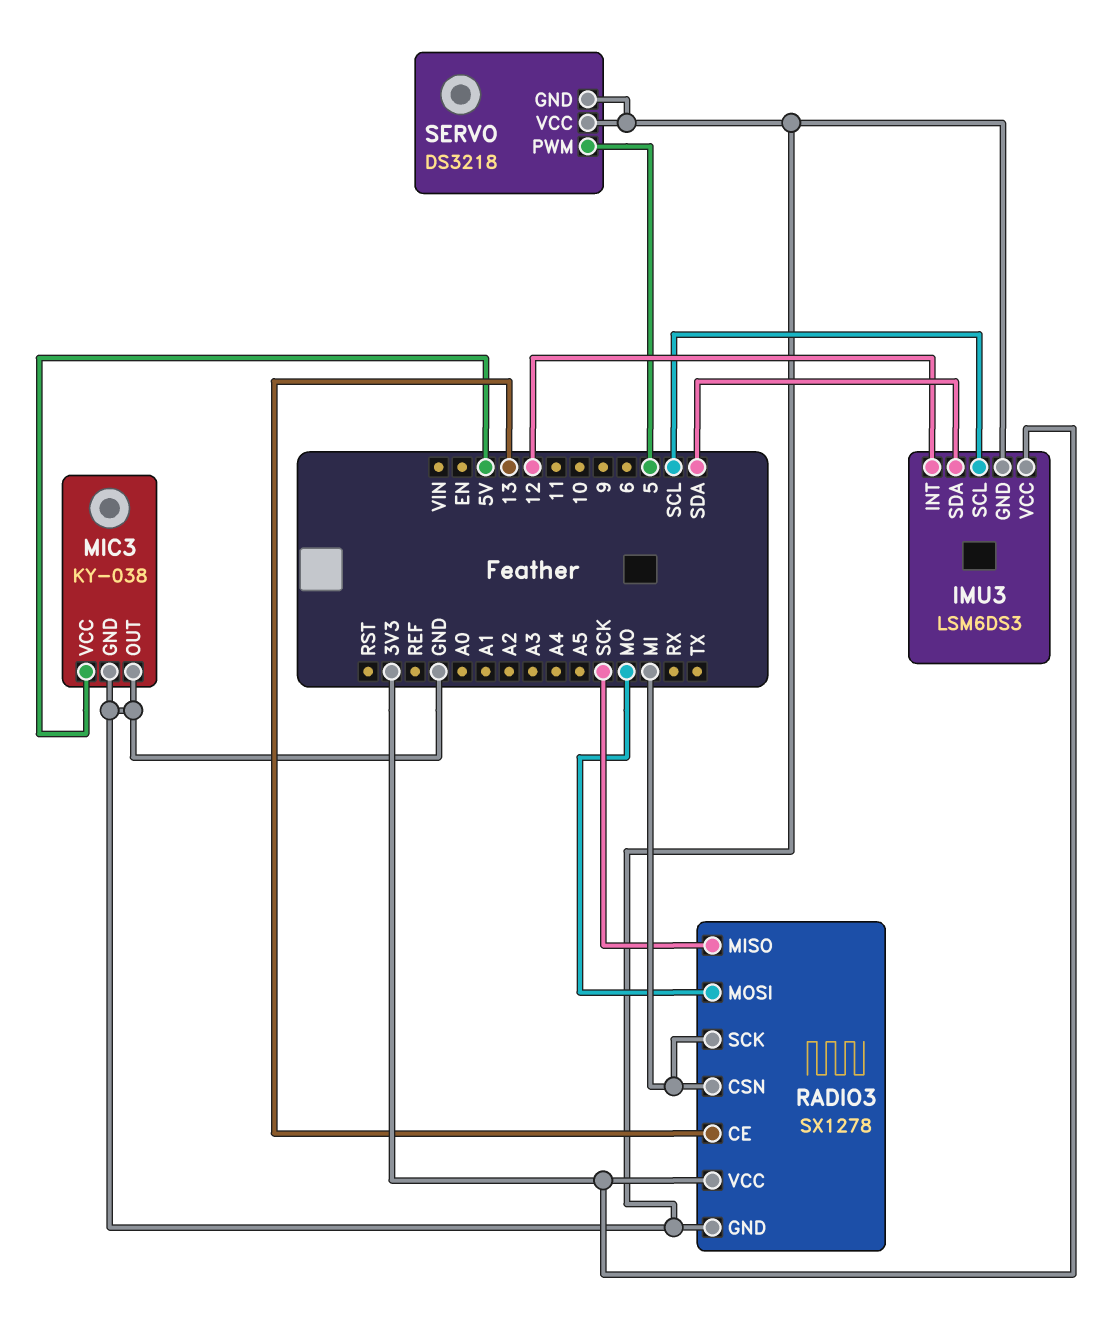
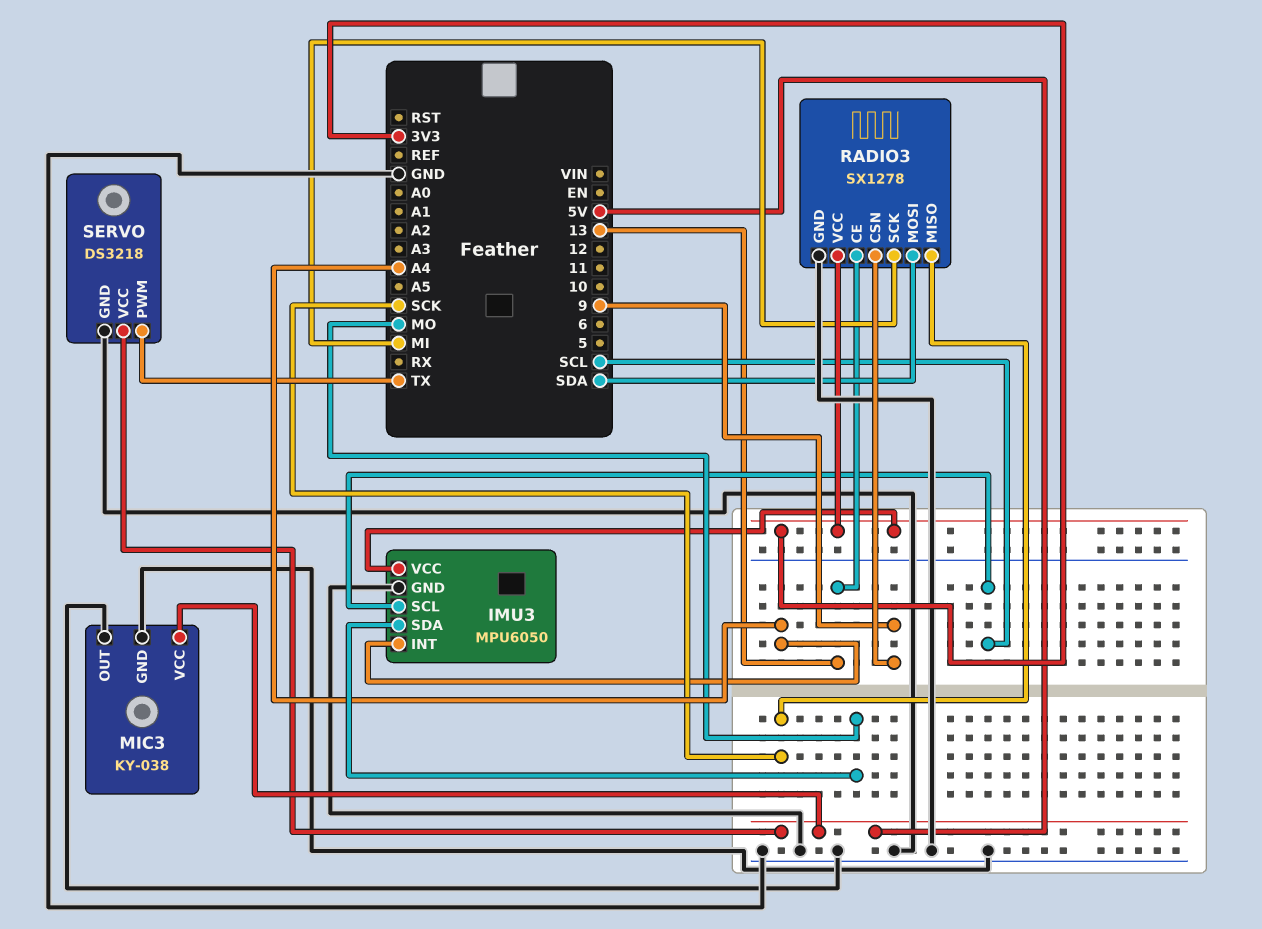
IMU3: LSM6DS3 -> MPU6050
IMU3 pin INT: 12 -> A4
IMU3 pin SDA: SDA -> MO
RADIO3 pin CSN: MI -> 9
RADIO3 pin MOSI: MO -> SDA
SERVO pin PWM: 5 -> TX
SERVO pin VCC: GND -> 5V

